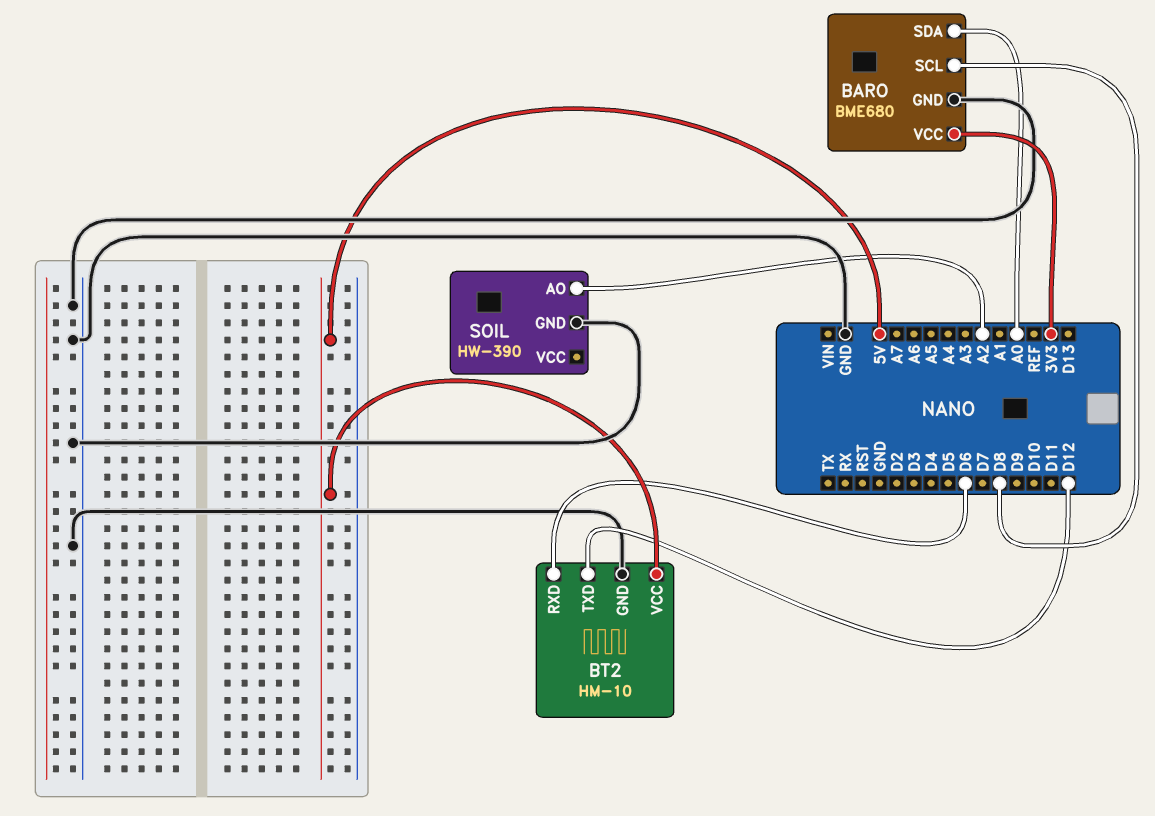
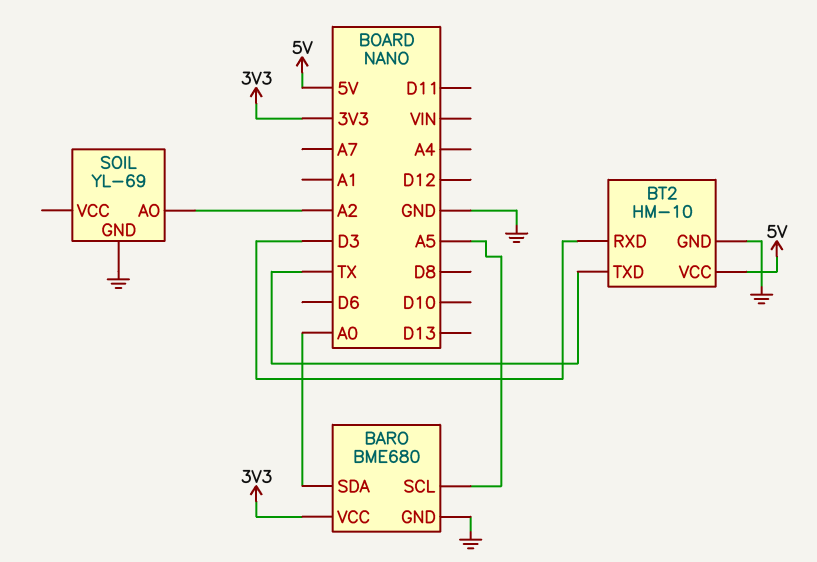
BARO pin SCL: D8 -> A5
BT2 pin RXD: D6 -> D3
BT2 pin TXD: D12 -> TX
SOIL: HW-390 -> YL-69

